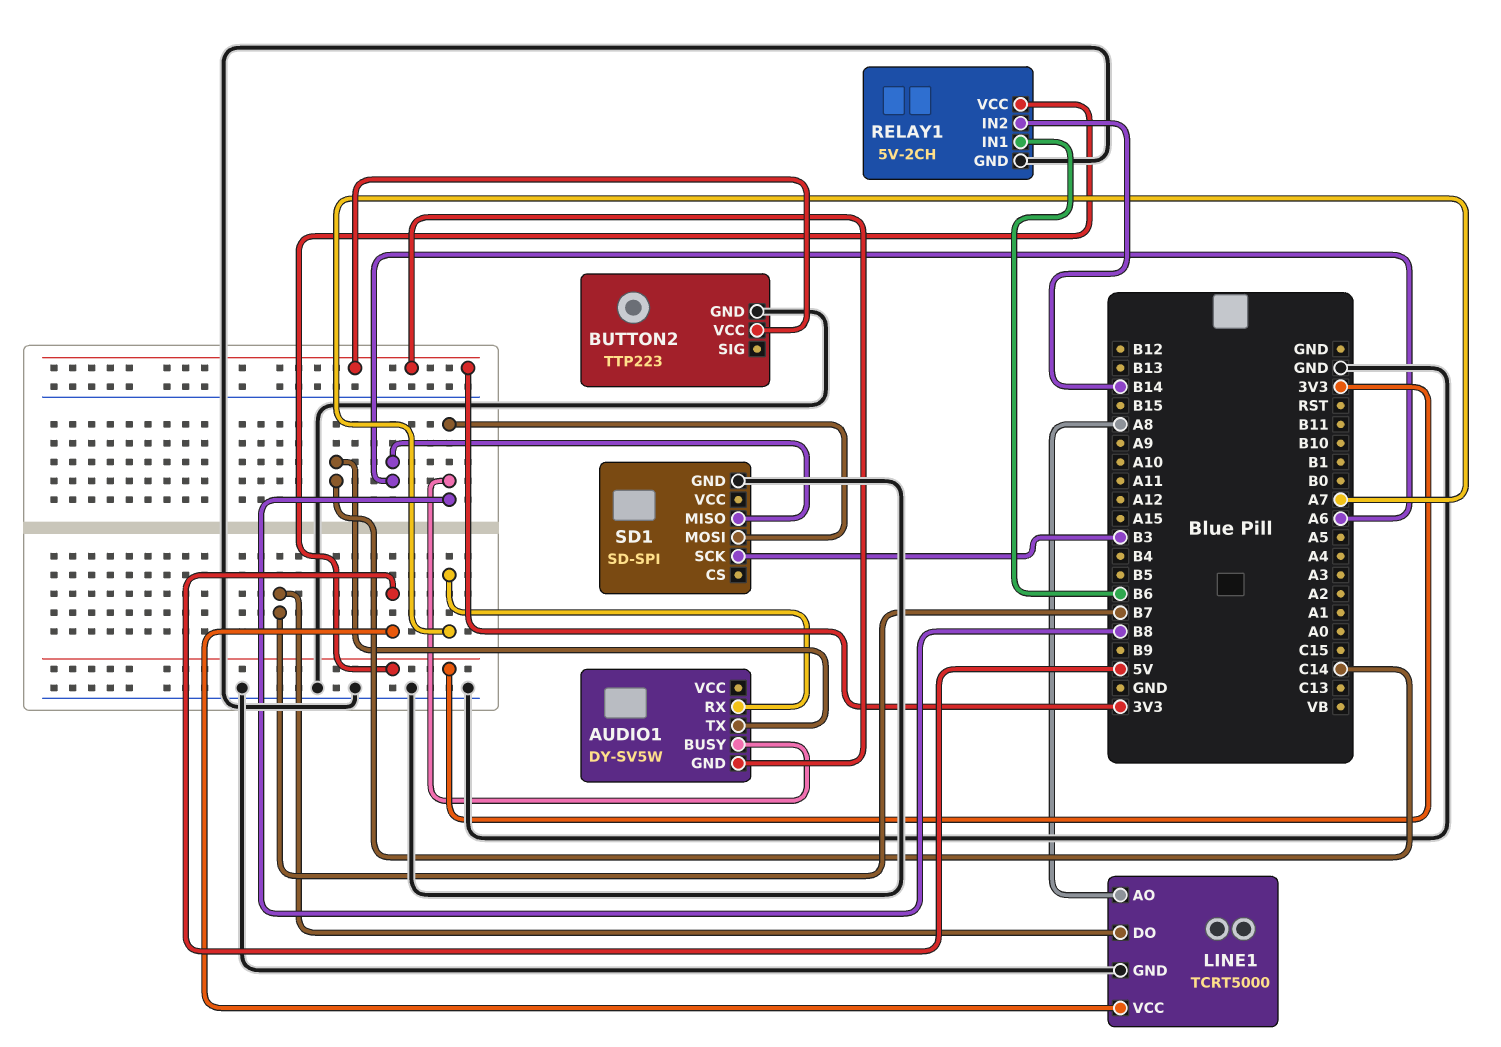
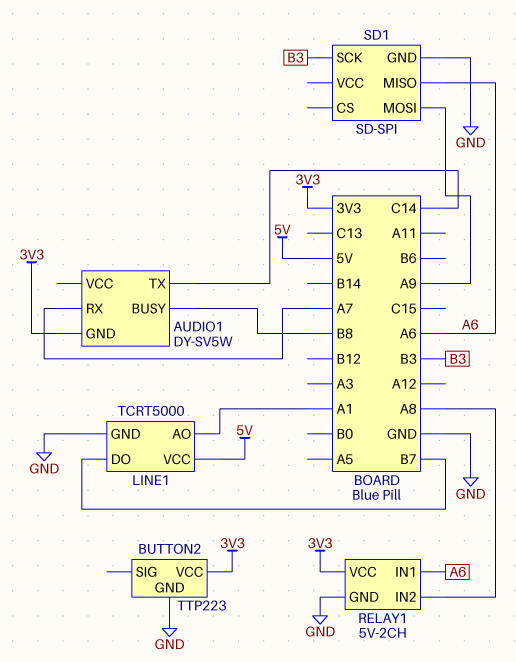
LINE1 pin AO: A8 -> A1
RELAY1 pin IN1: B6 -> A6
RELAY1 pin IN2: B14 -> A8
SD1 pin MOSI: B8 -> A9

